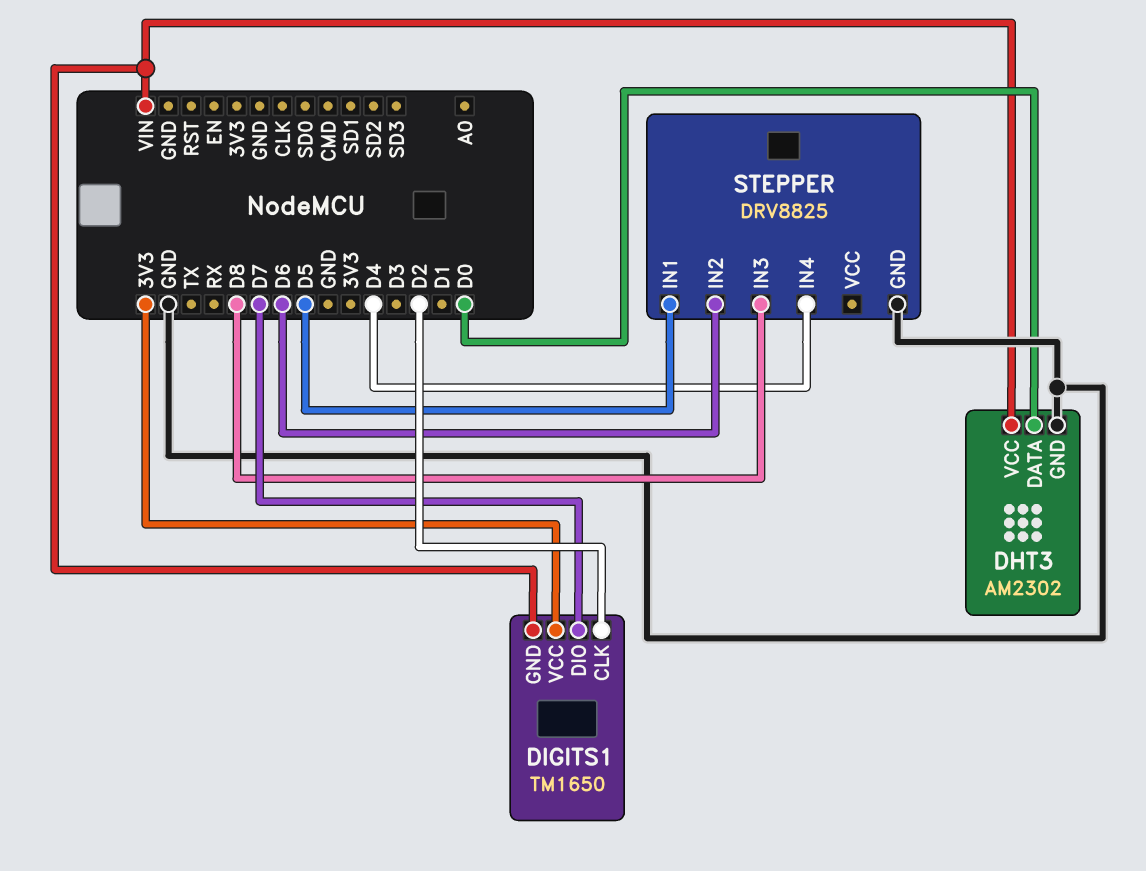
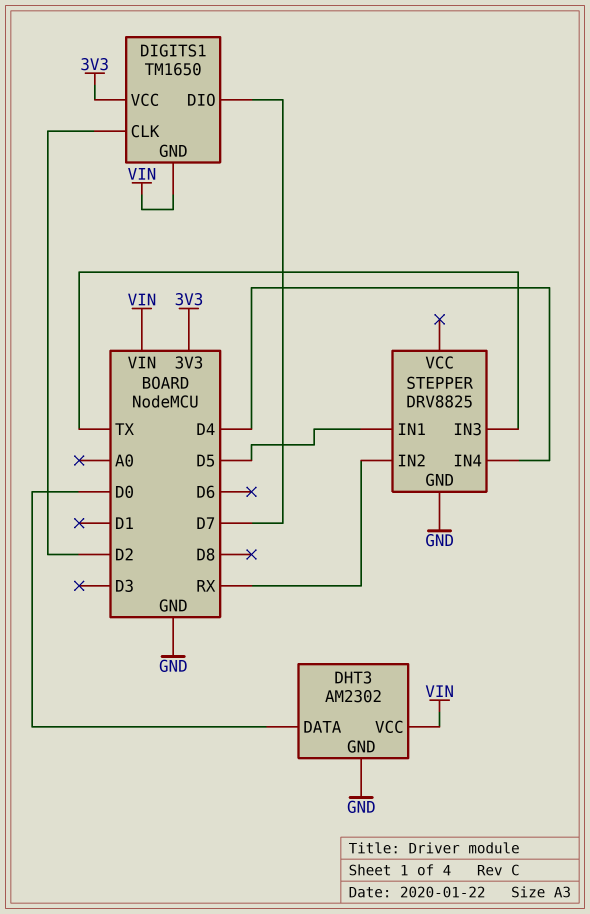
STEPPER pin IN2: D6 -> RX
STEPPER pin IN3: D8 -> TX

